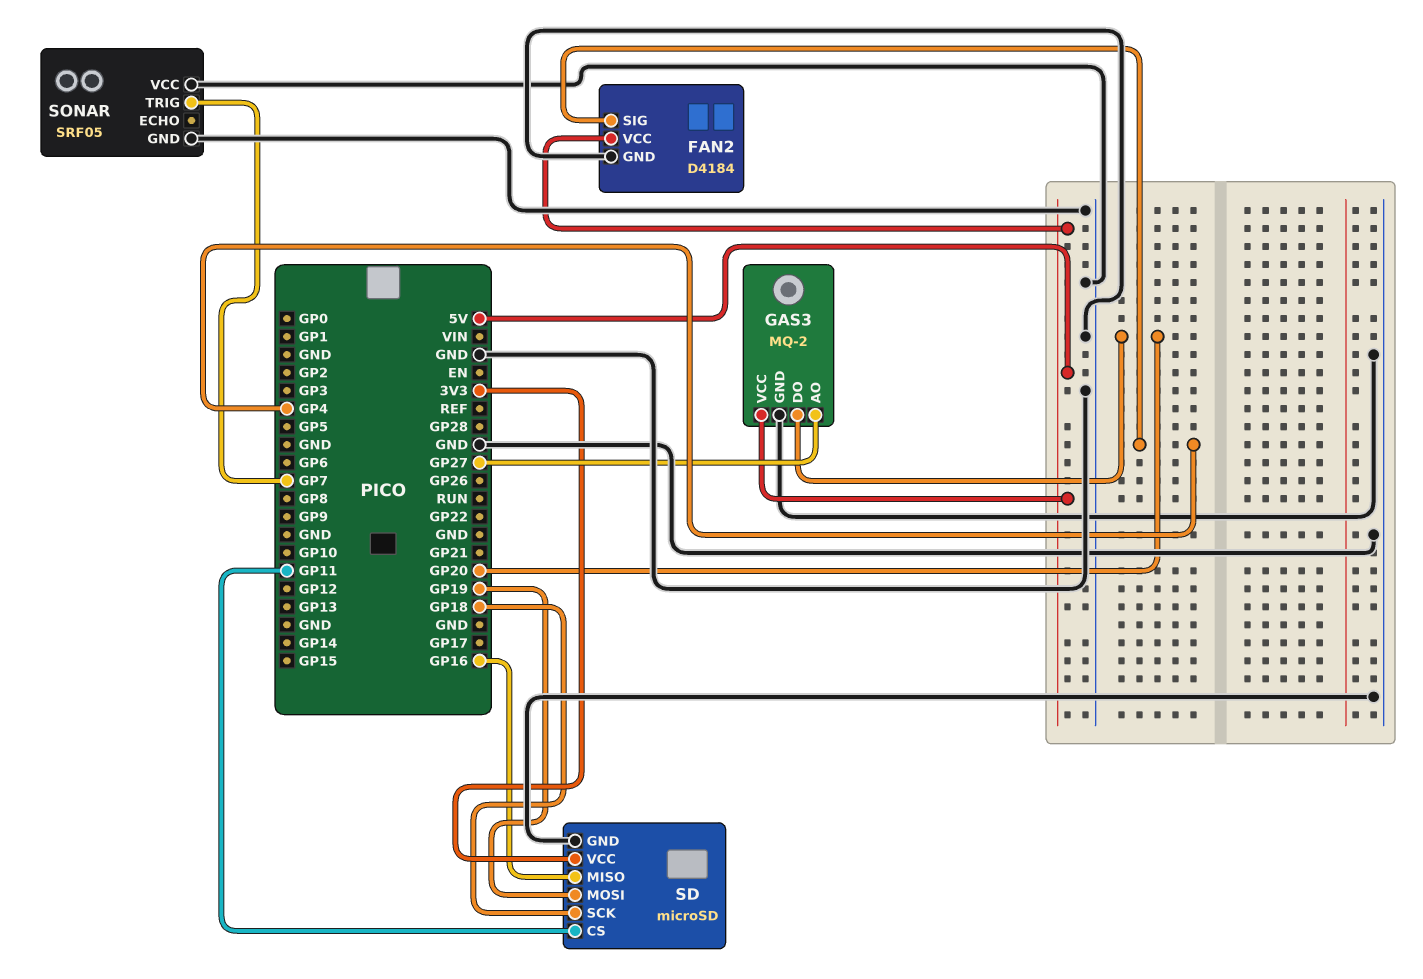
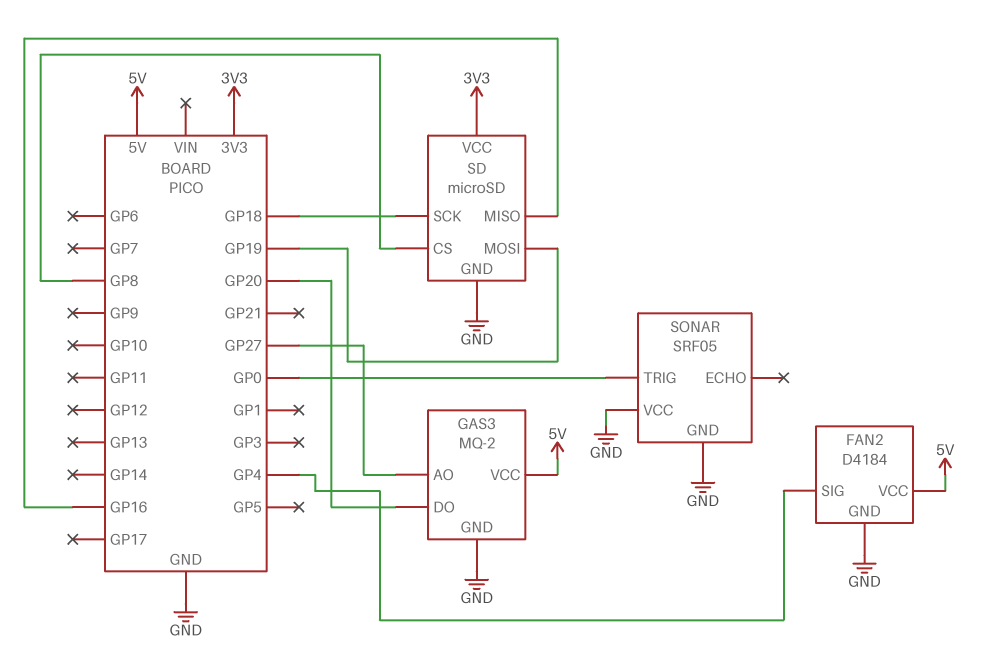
SD pin CS: GP11 -> GP8
SONAR pin TRIG: GP7 -> GP0

